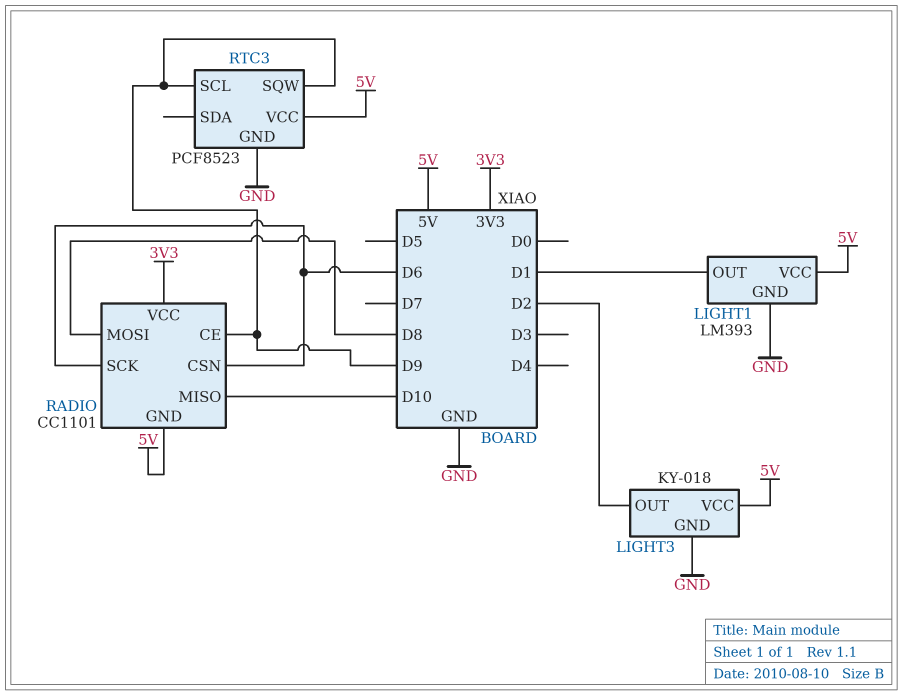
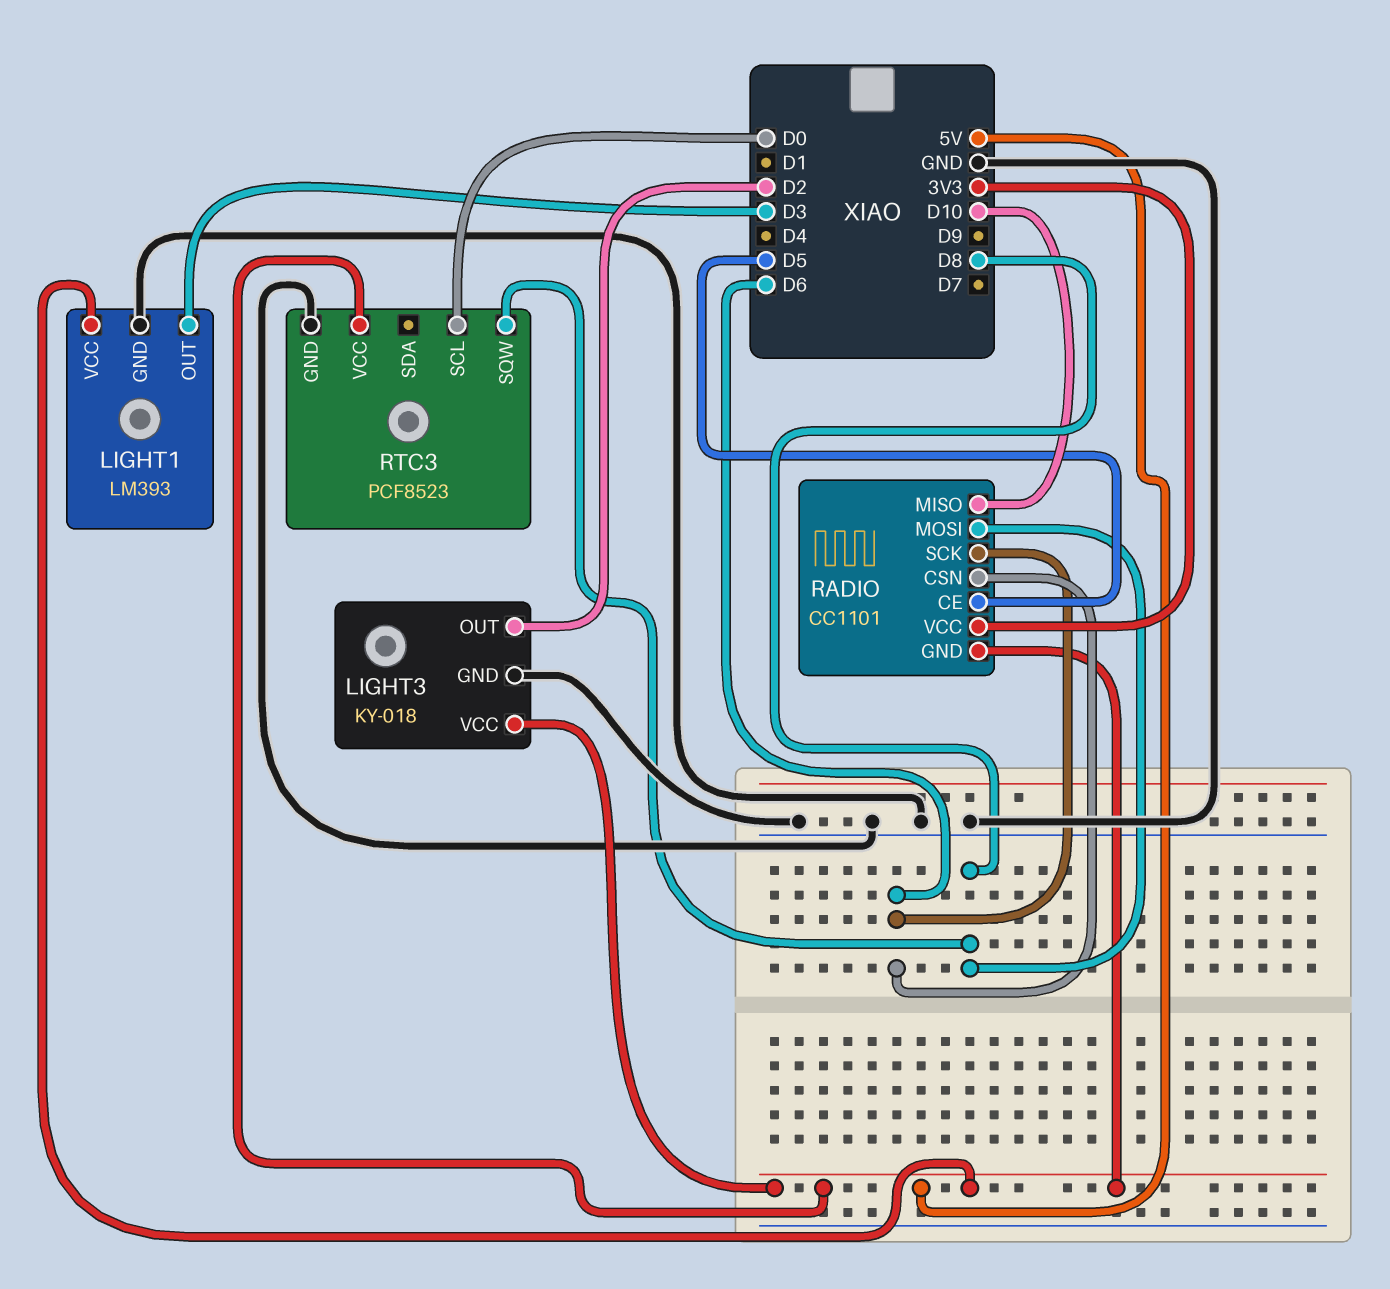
LIGHT1 pin OUT: D1 -> D3
RADIO pin CE: D9 -> D5
RTC3 pin SCL: D9 -> D0
RTC3 pin SQW: D9 -> D8

